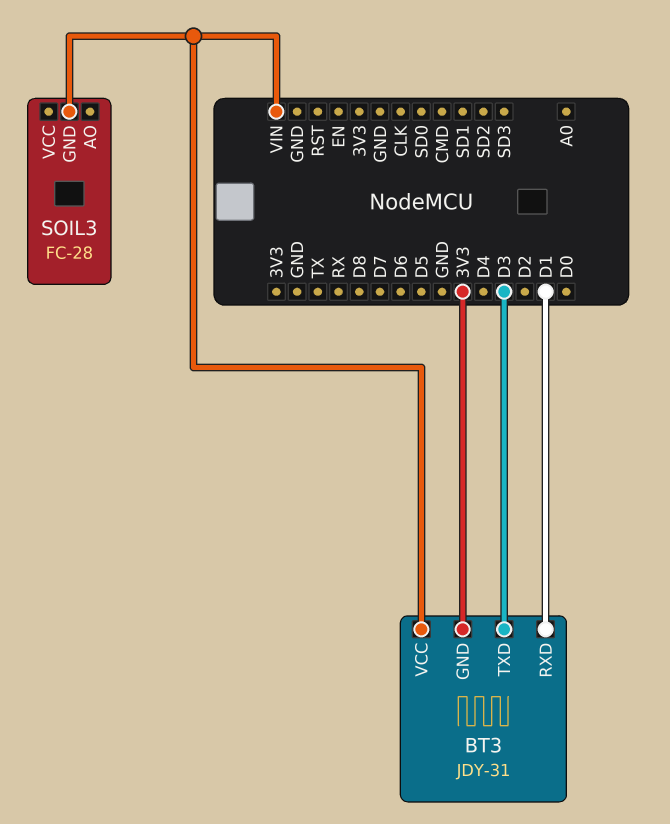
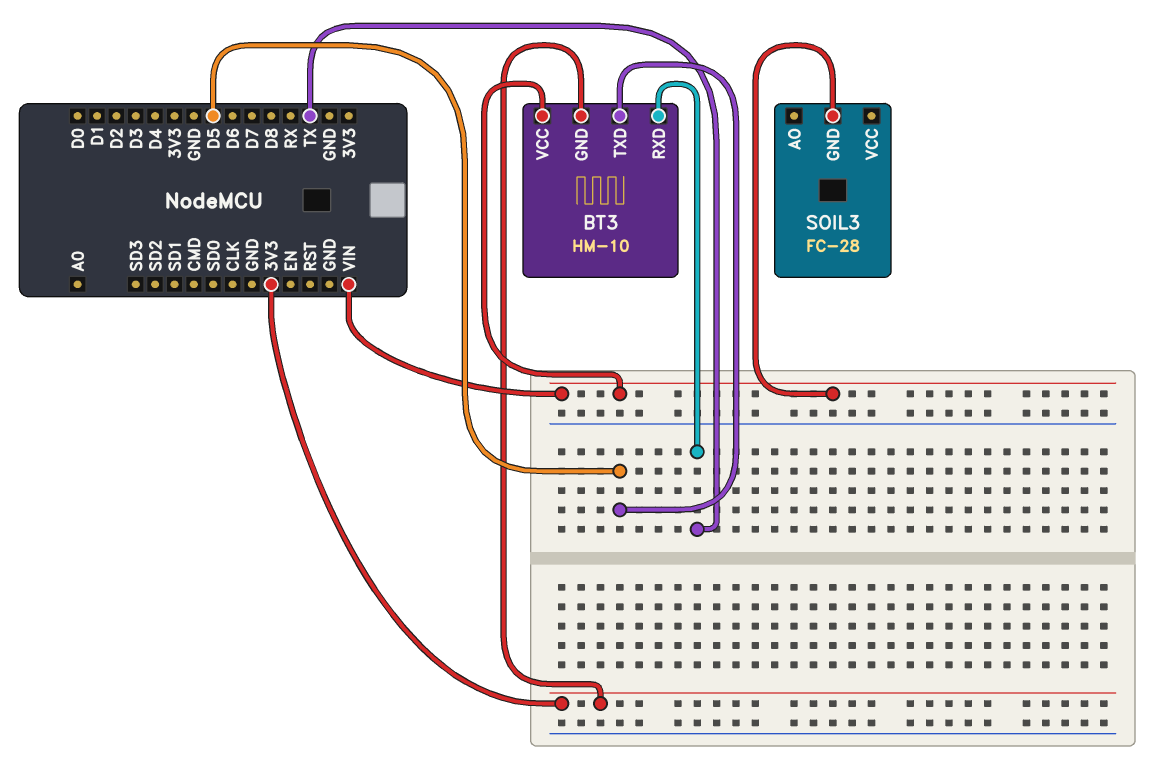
BT3: JDY-31 -> HM-10
BT3 pin RXD: D1 -> TX
BT3 pin TXD: D3 -> D5

